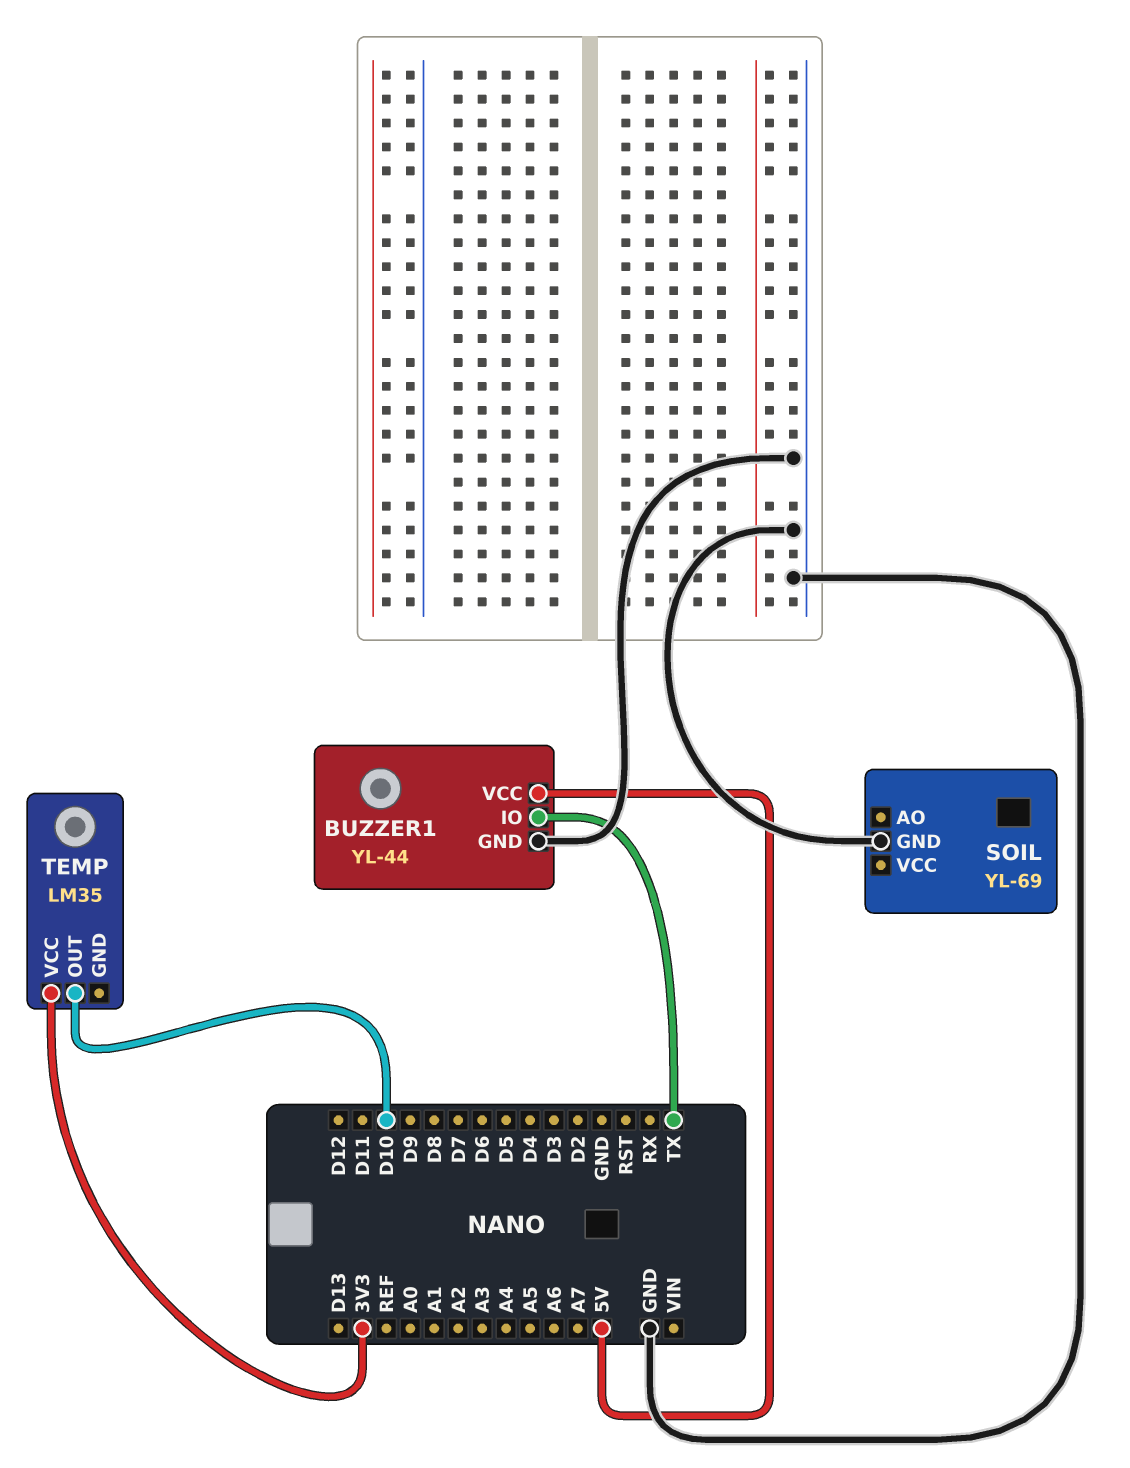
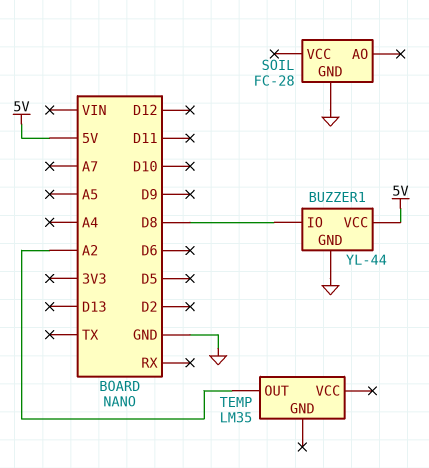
BUZZER1 pin IO: TX -> D8
SOIL: YL-69 -> FC-28
TEMP pin OUT: D10 -> A2
TEMP pin VCC: 3V3 -> none

